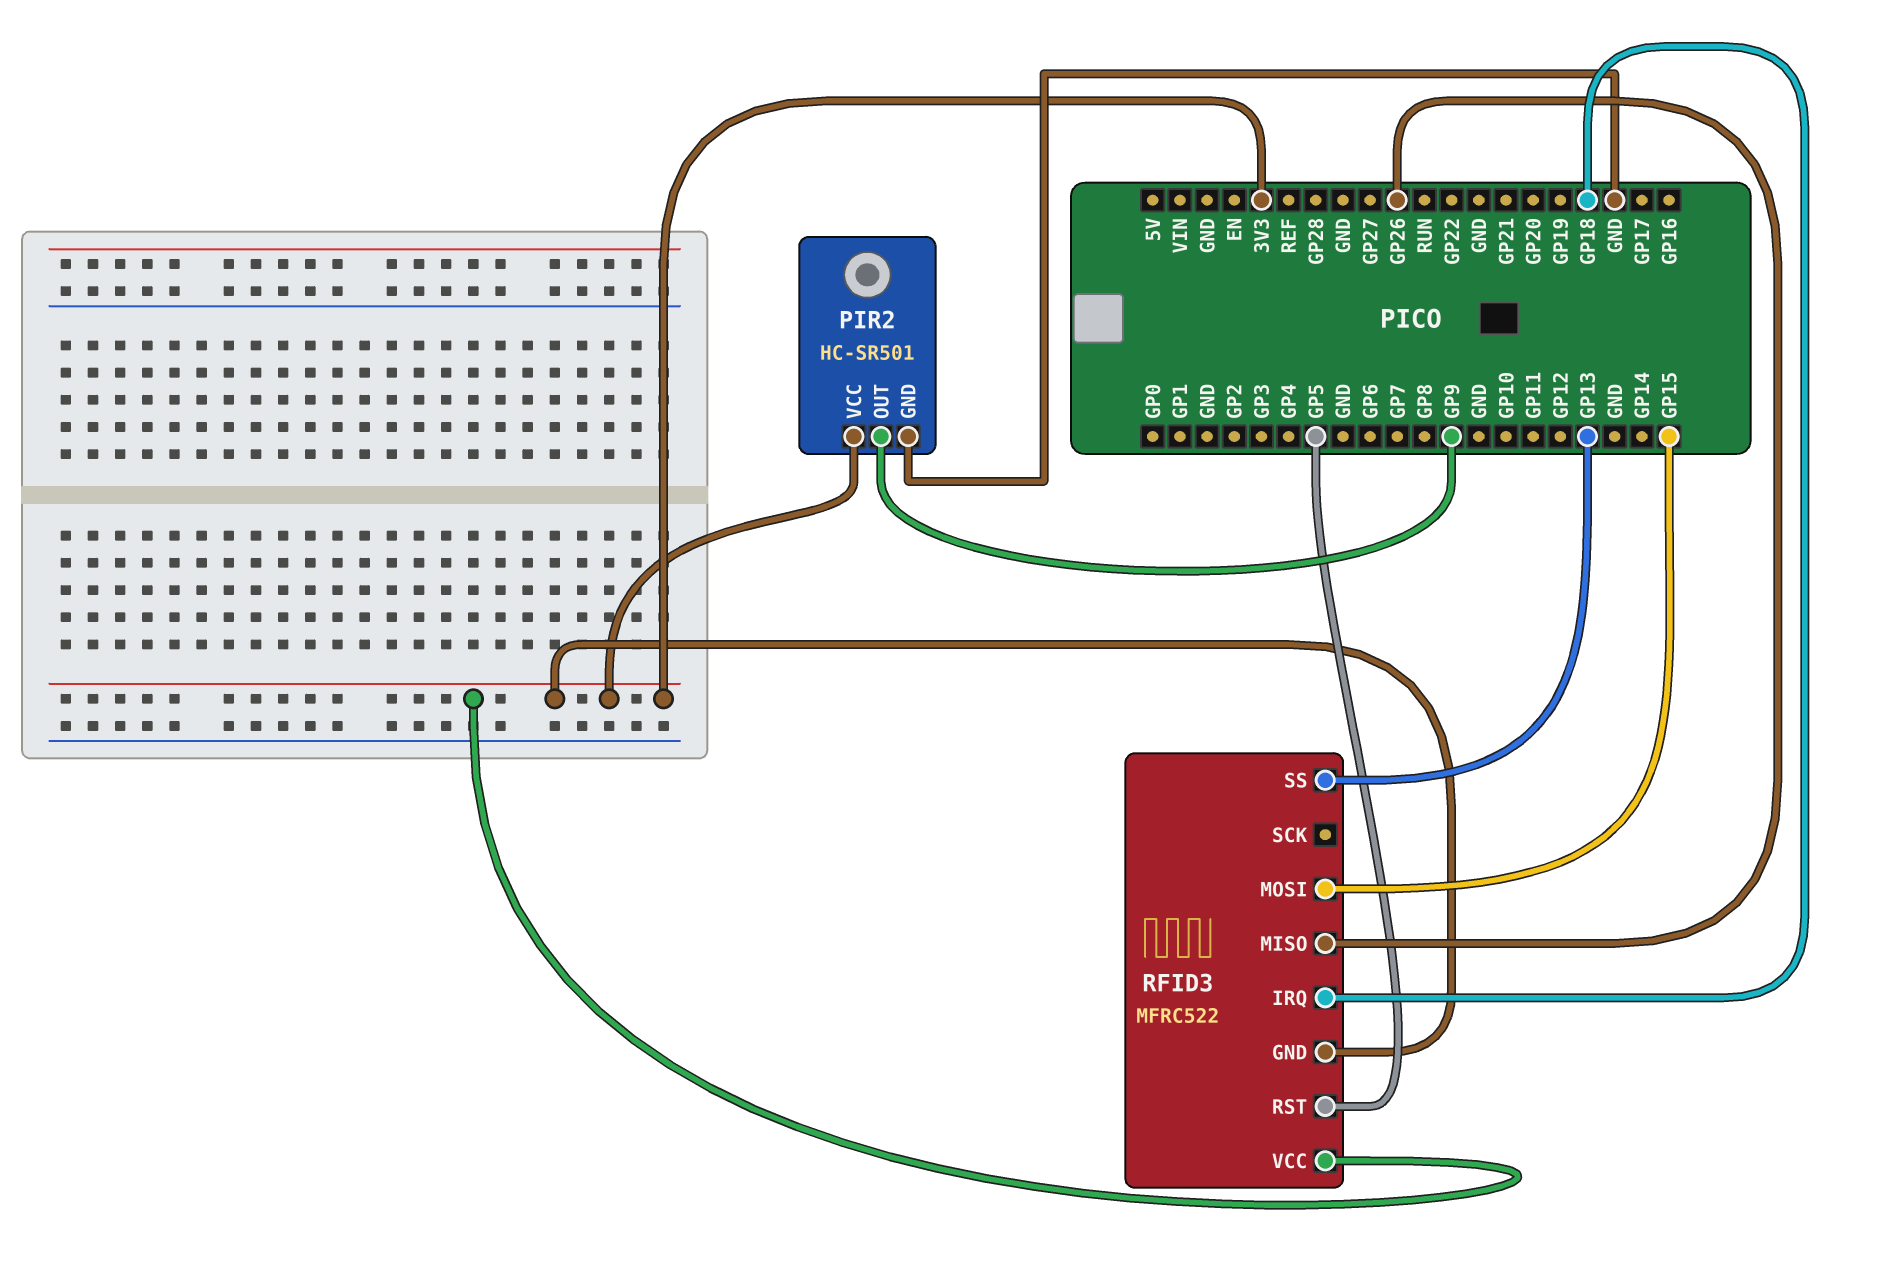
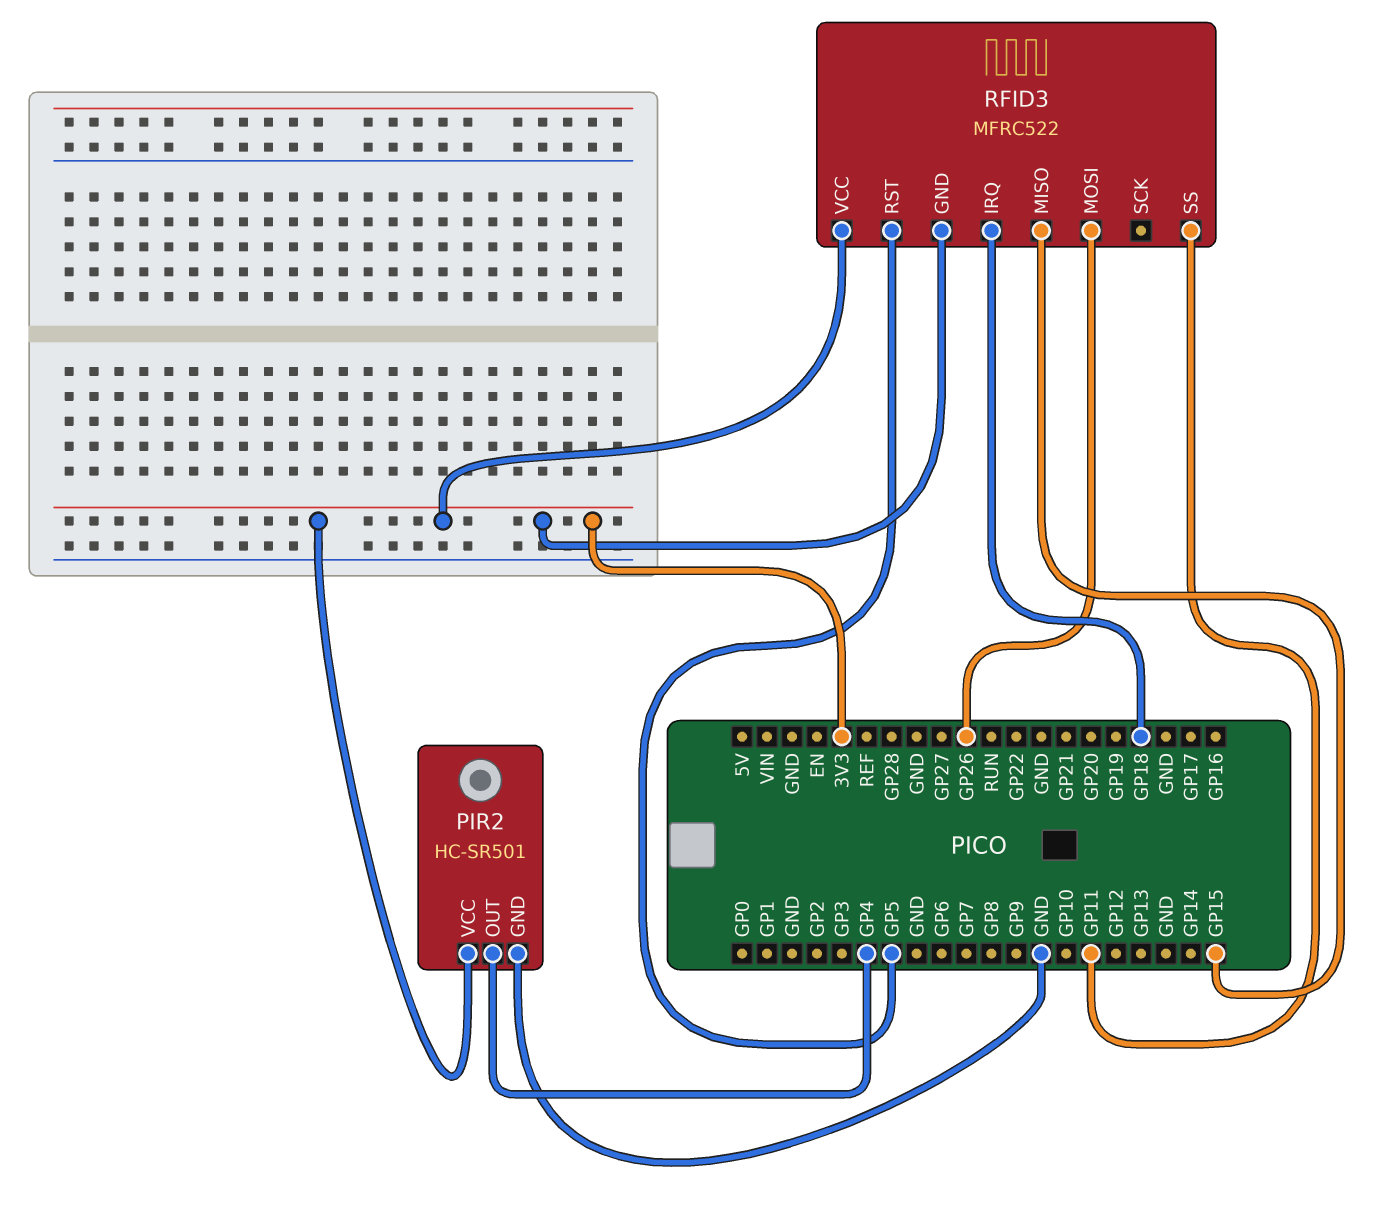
PIR2 pin OUT: GP9 -> GP4
RFID3 pin MISO: GP26 -> GP15
RFID3 pin MOSI: GP15 -> GP26
RFID3 pin SS: GP13 -> GP11

